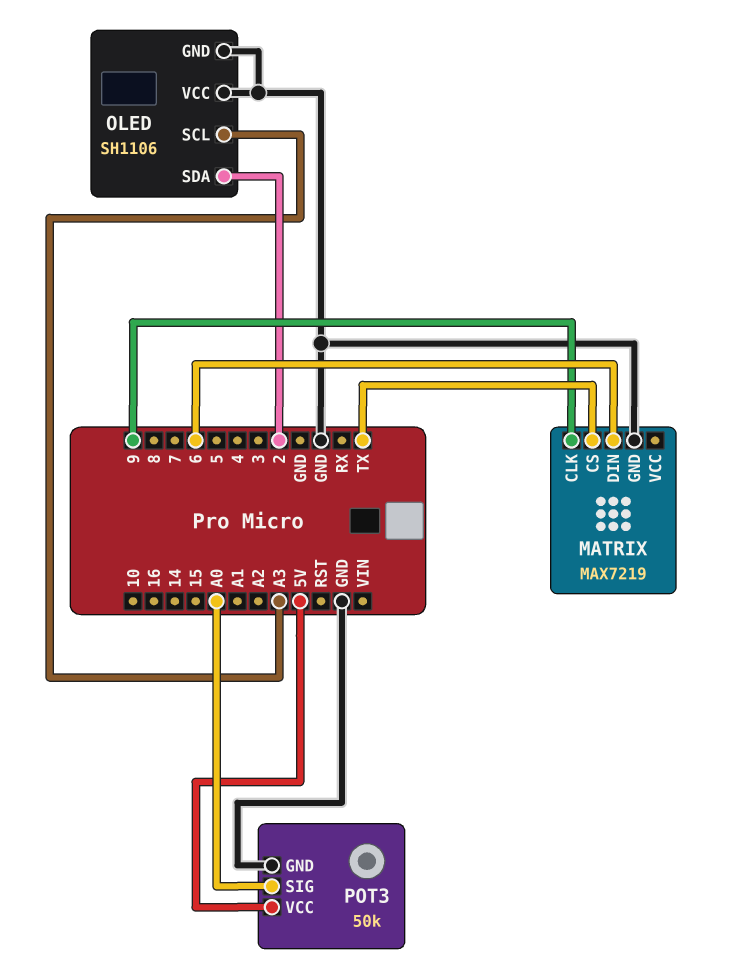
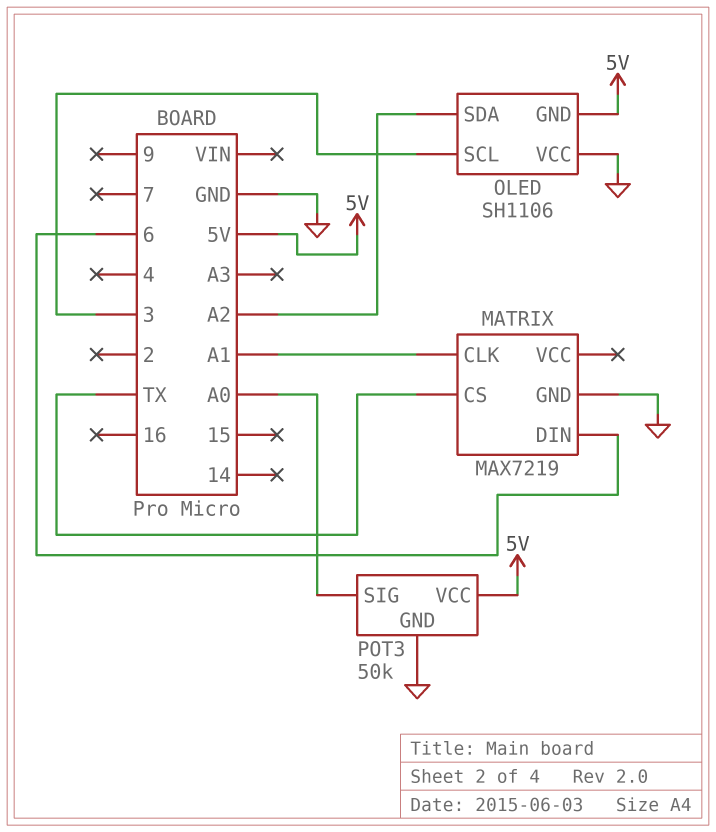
MATRIX pin CLK: 9 -> A1
OLED pin GND: GND -> 5V
OLED pin SCL: A3 -> 3
OLED pin SDA: 2 -> A2

